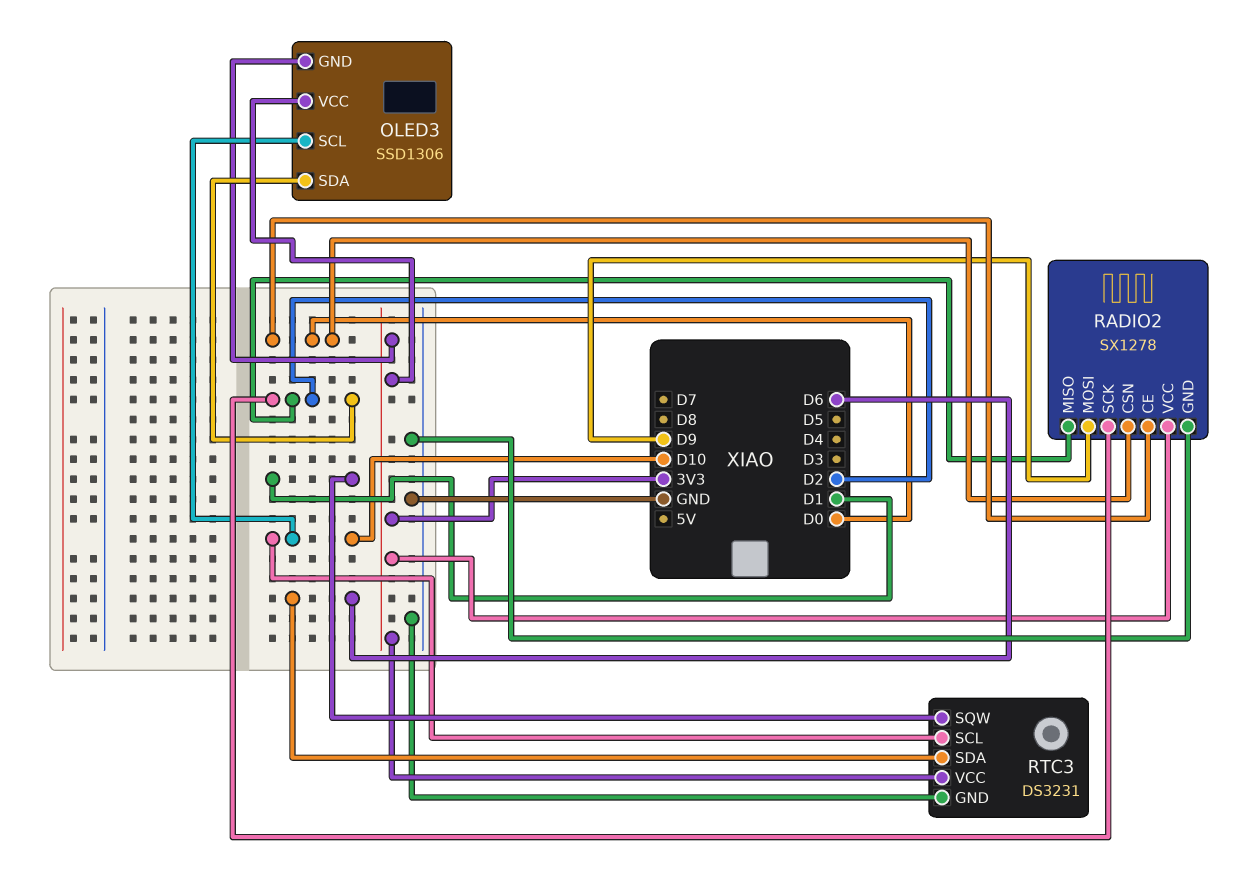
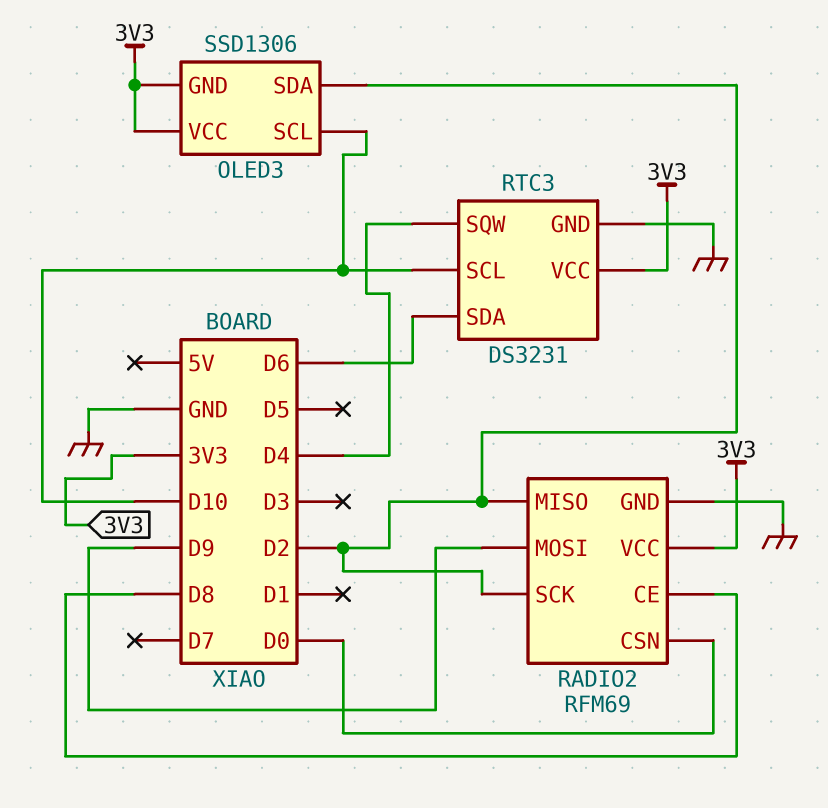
RADIO2: SX1278 -> RFM69
RADIO2 pin CE: D0 -> D8
RTC3 pin SQW: D1 -> D4

